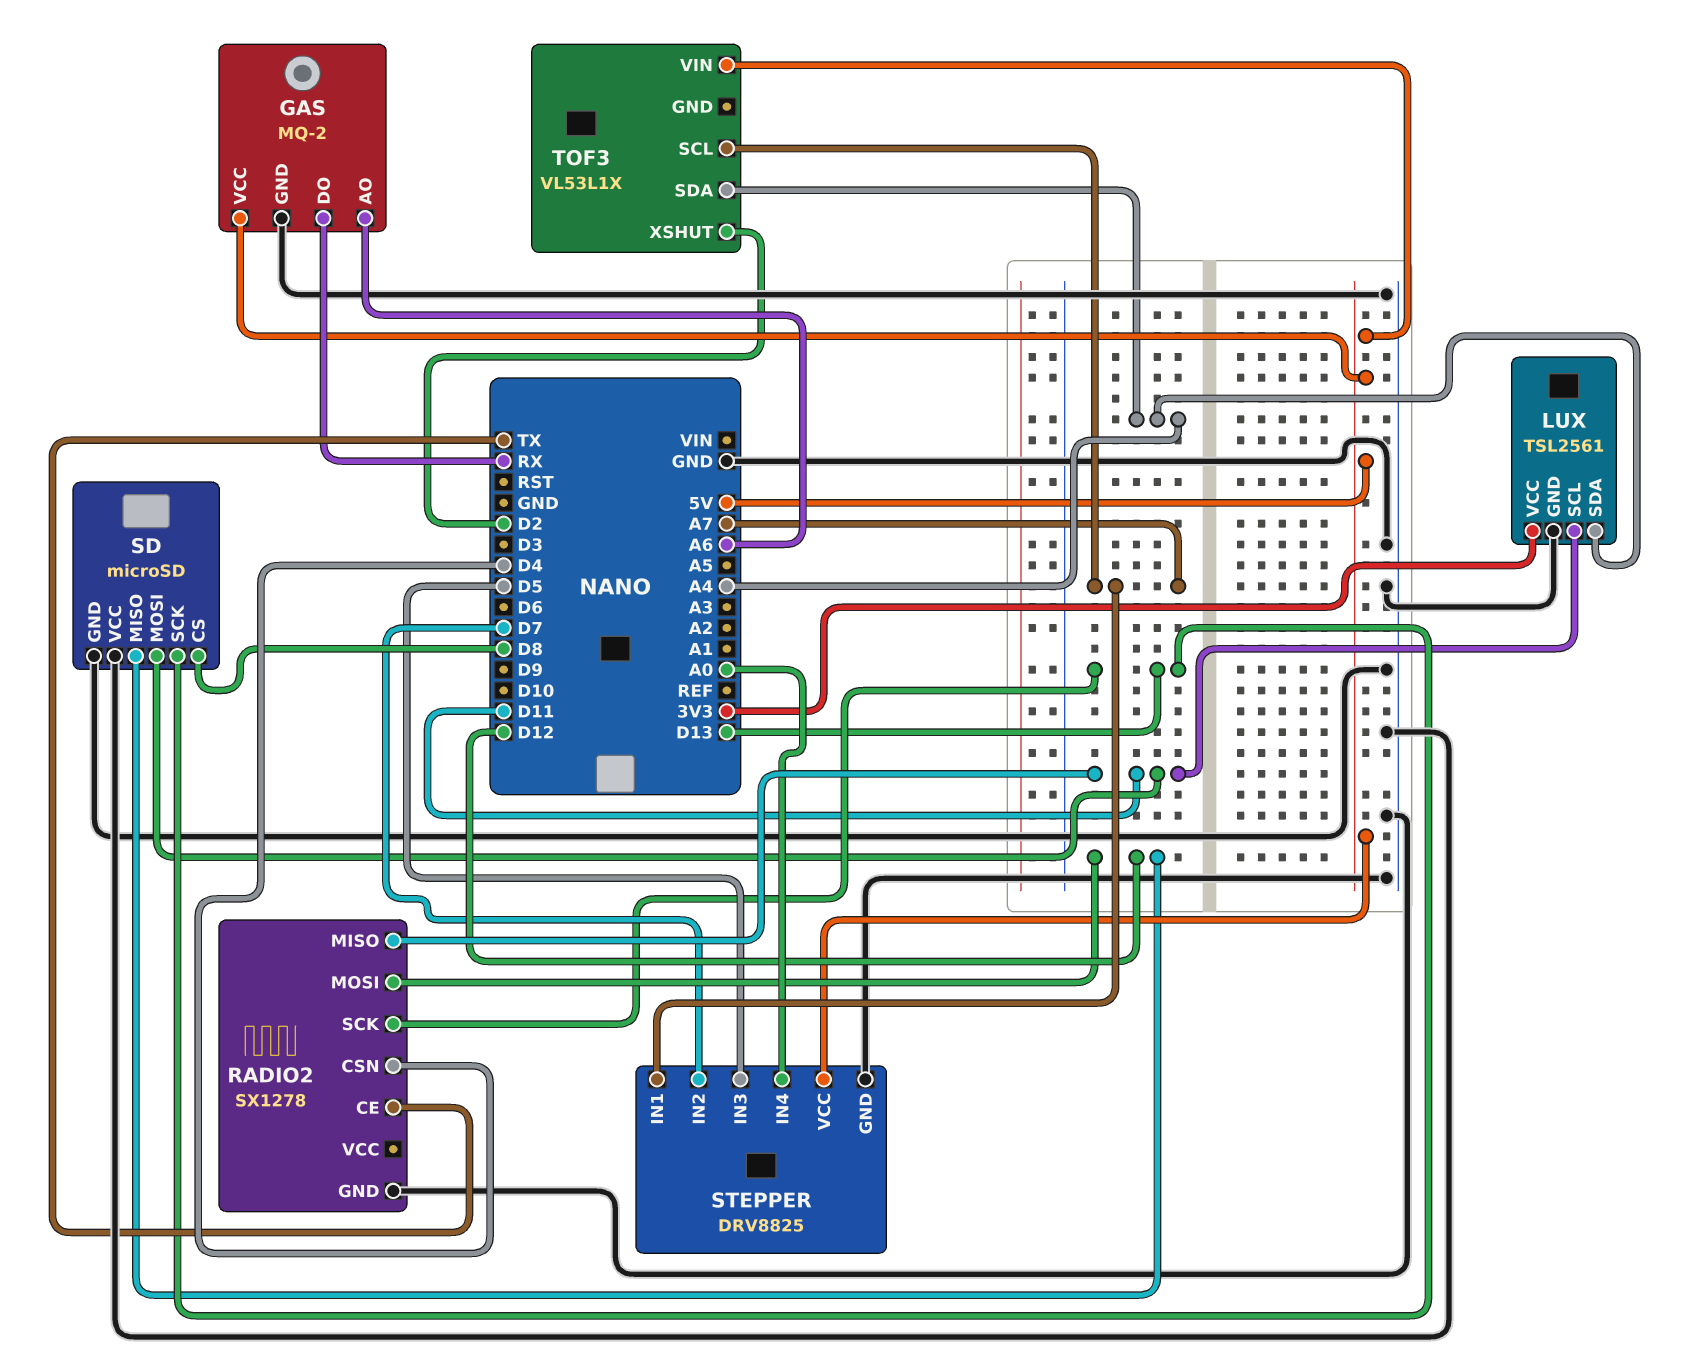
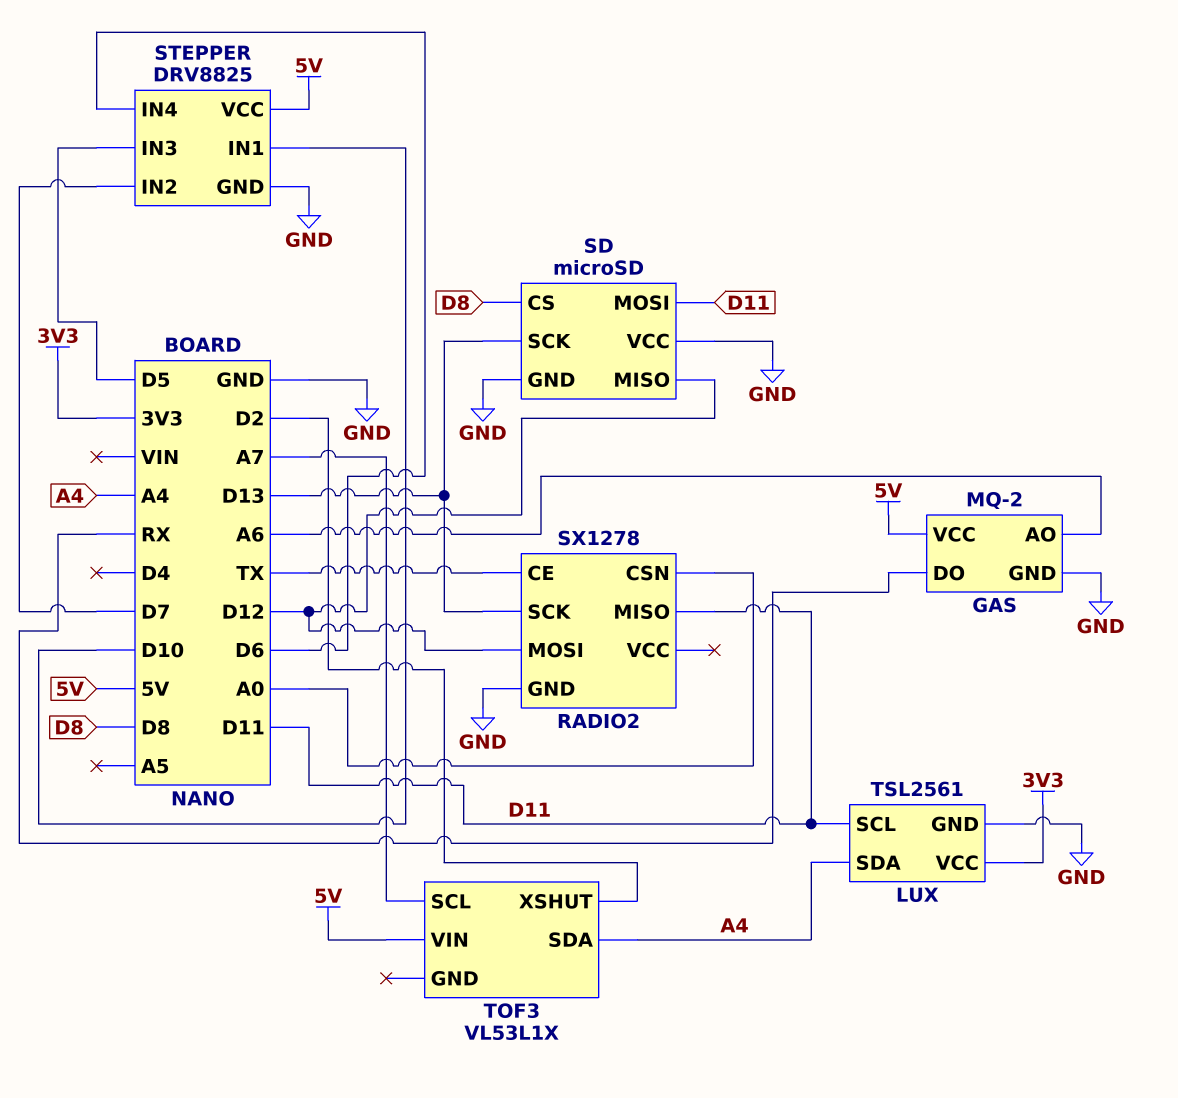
RADIO2 pin CSN: D4 -> A0
STEPPER pin IN1: A7 -> D10
STEPPER pin IN4: A0 -> D6

